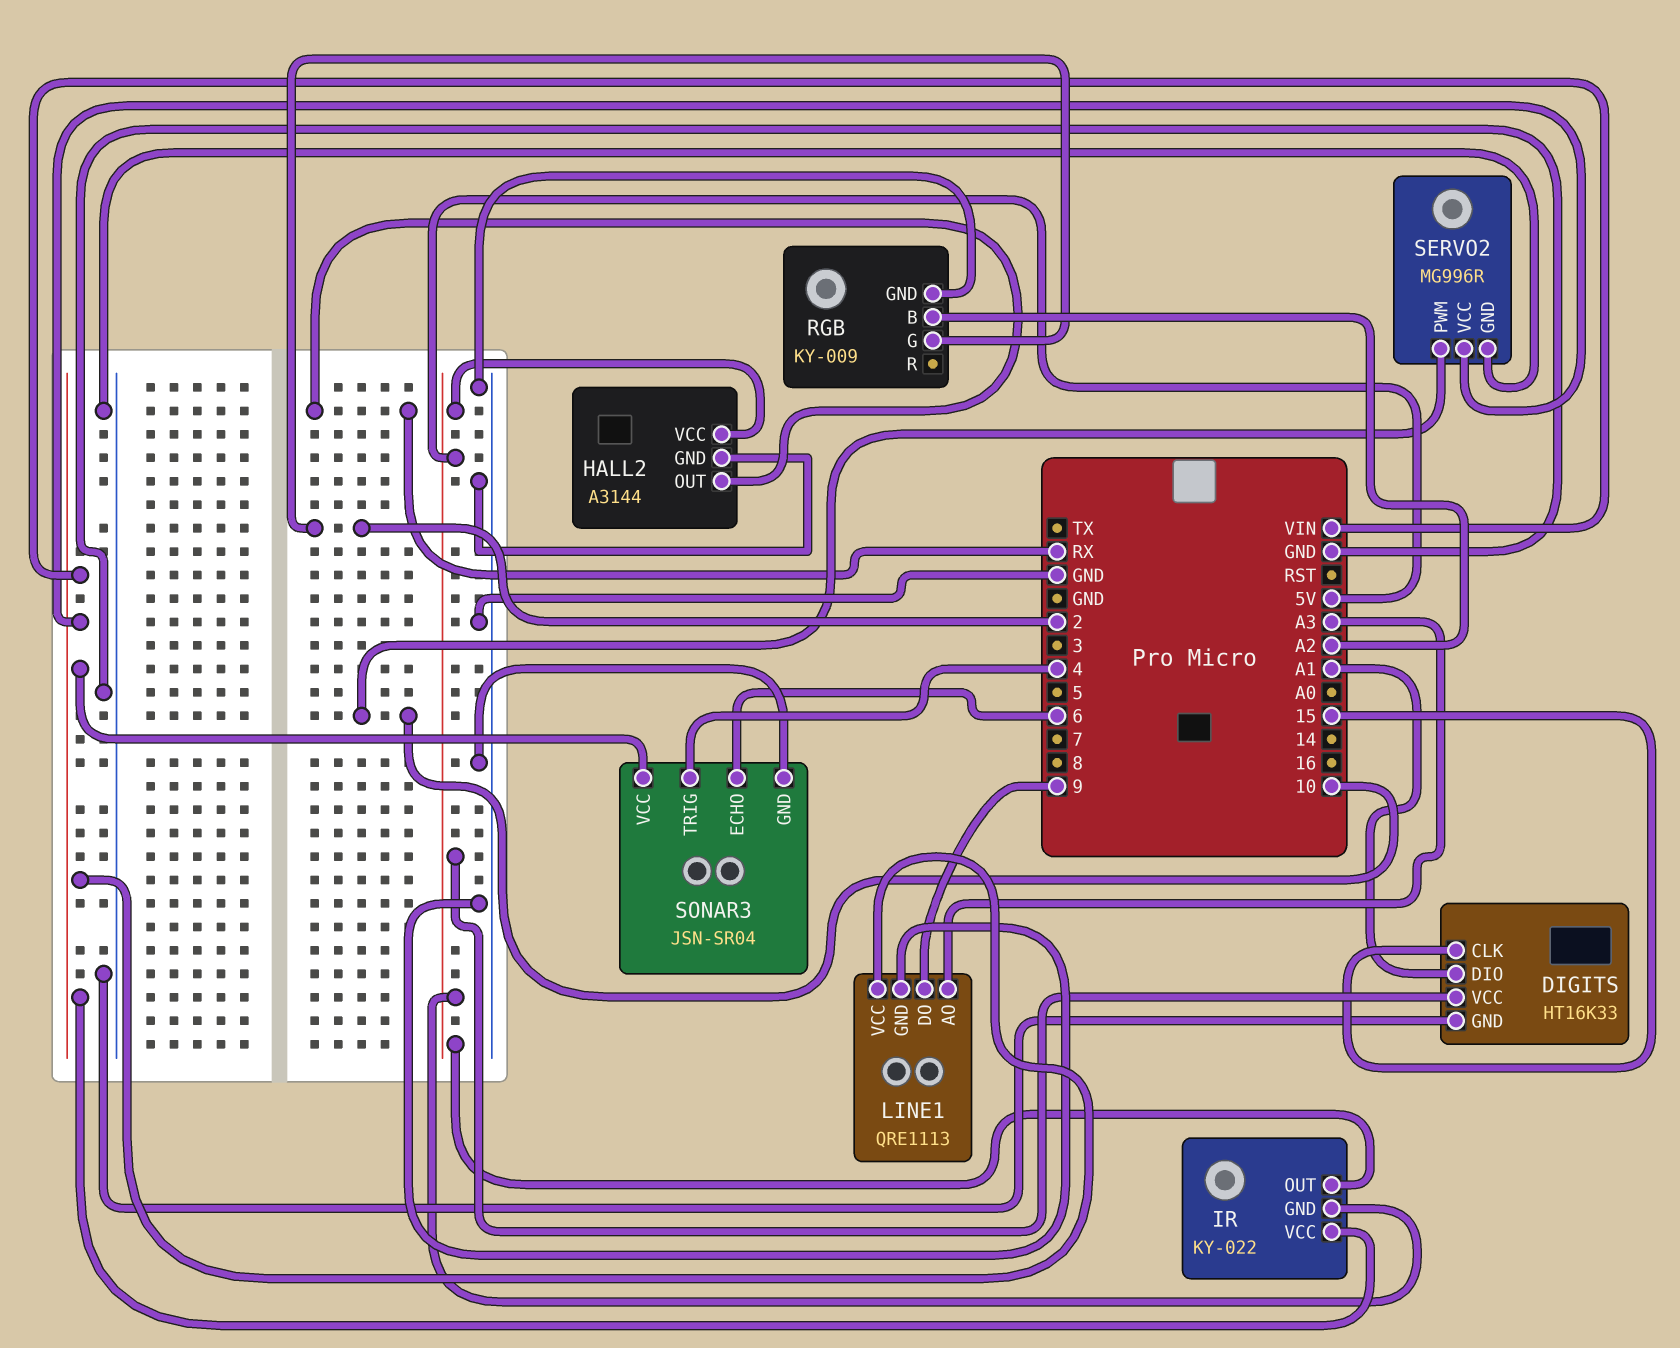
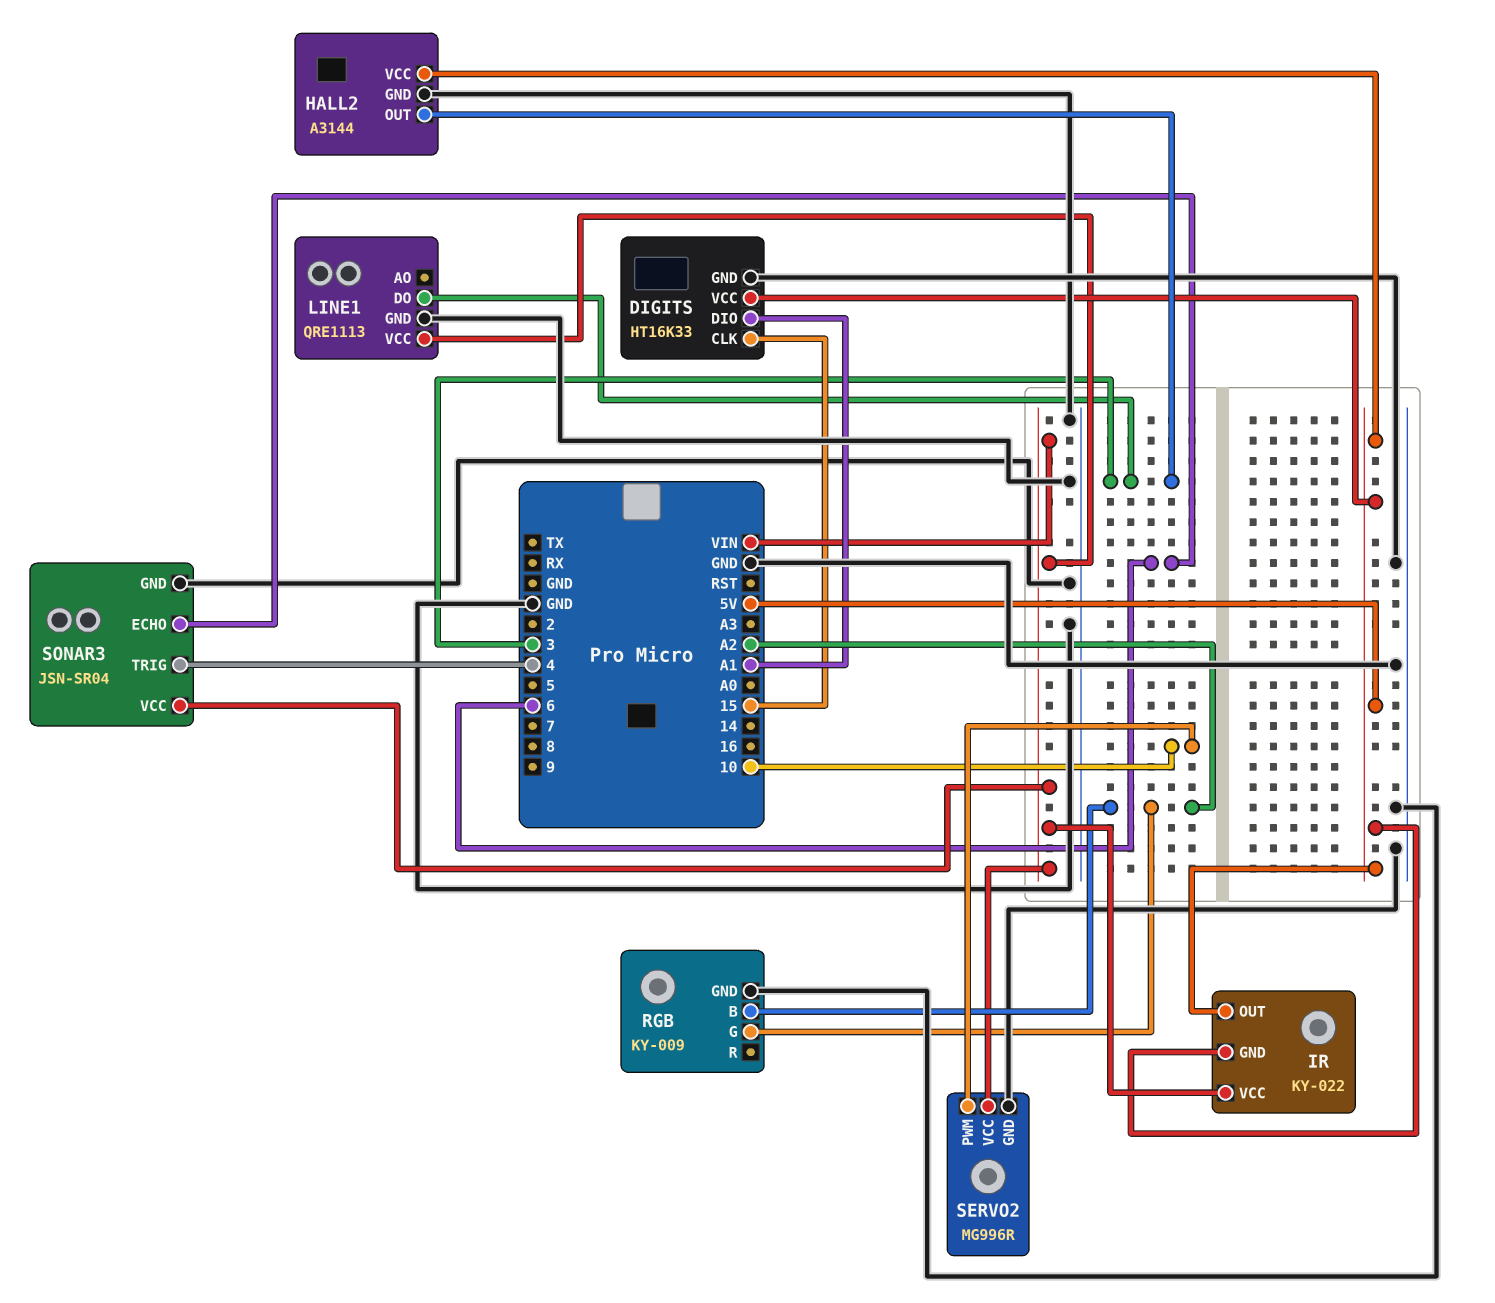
HALL2 pin OUT: RX -> 3
LINE1 pin AO: A3 -> none
LINE1 pin DO: 9 -> 3
RGB pin G: 2 -> A2

